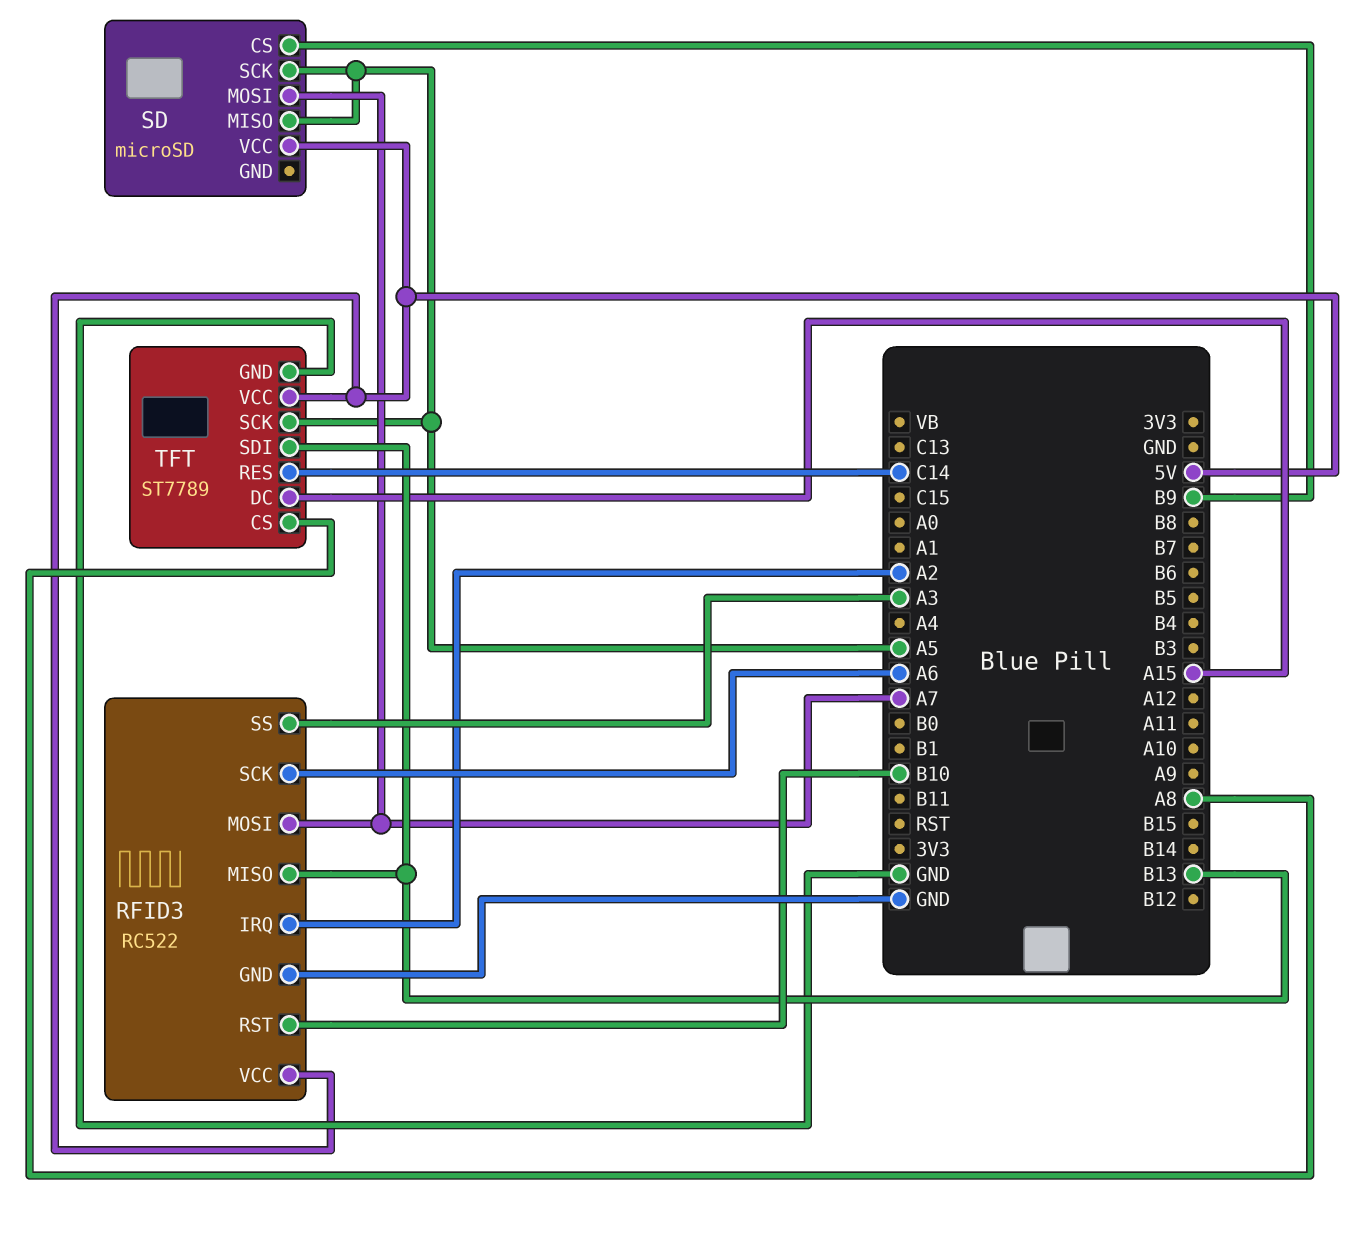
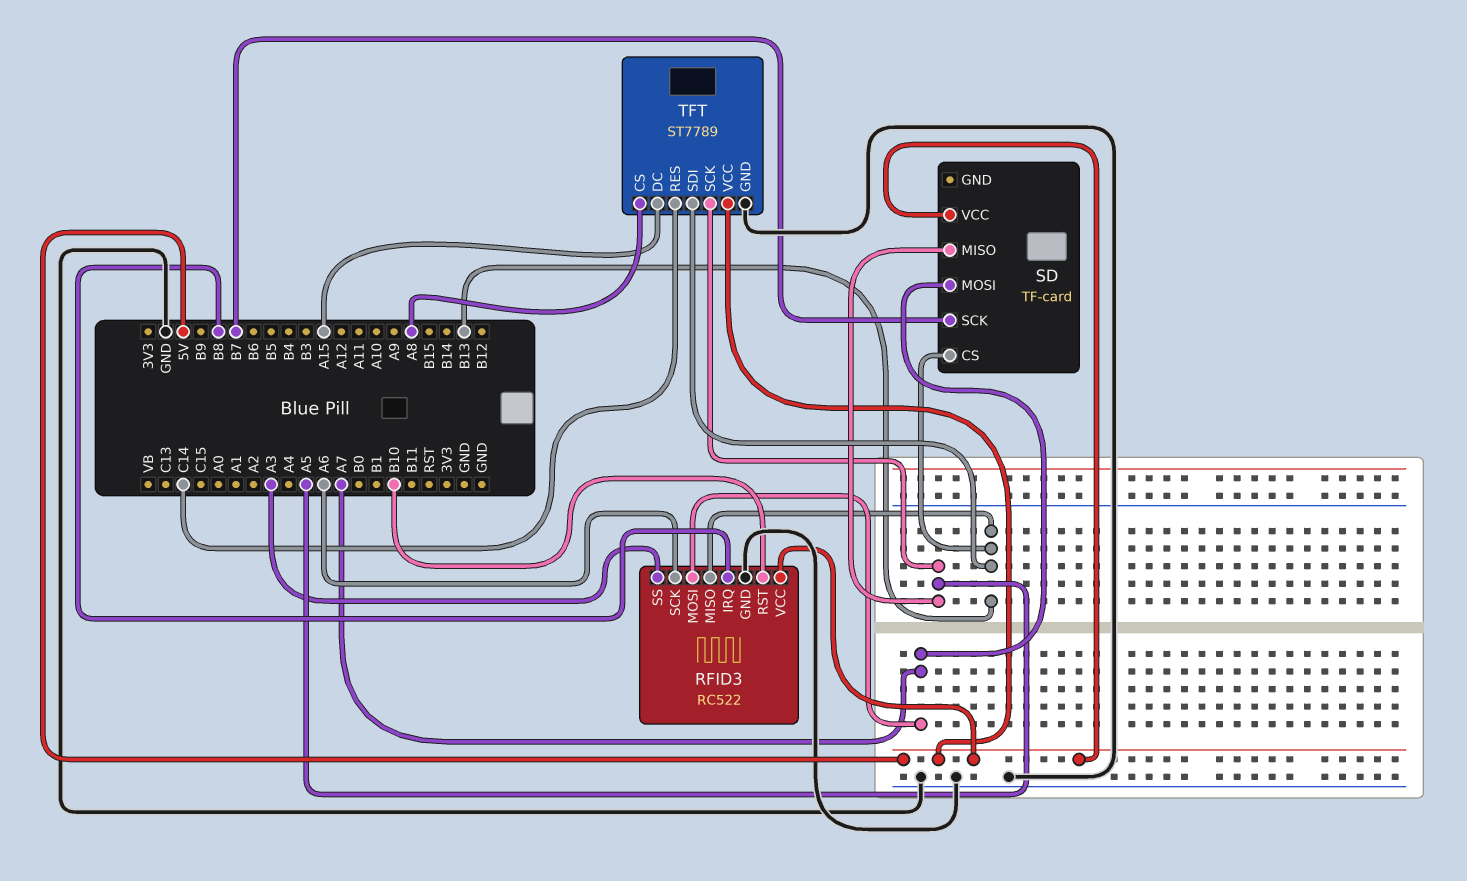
RFID3 pin IRQ: A2 -> B8
SD: microSD -> TF-card
SD pin CS: B9 -> B13
SD pin SCK: A5 -> B7

